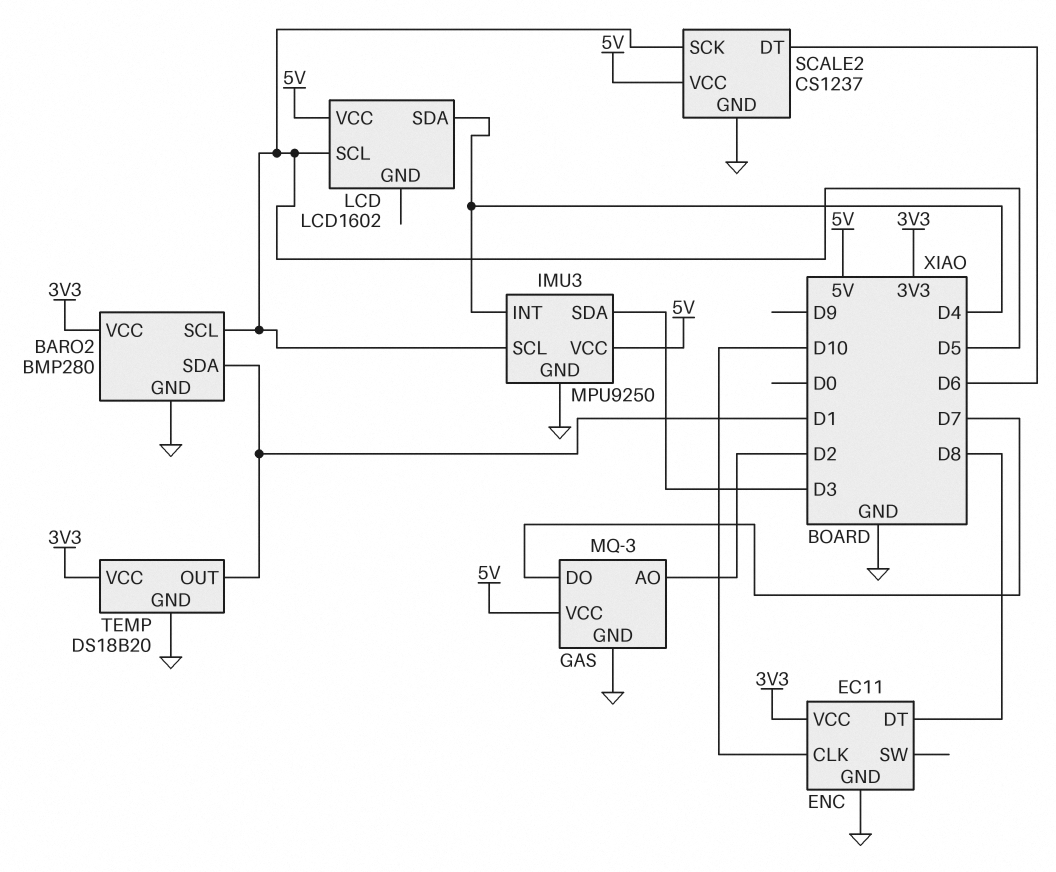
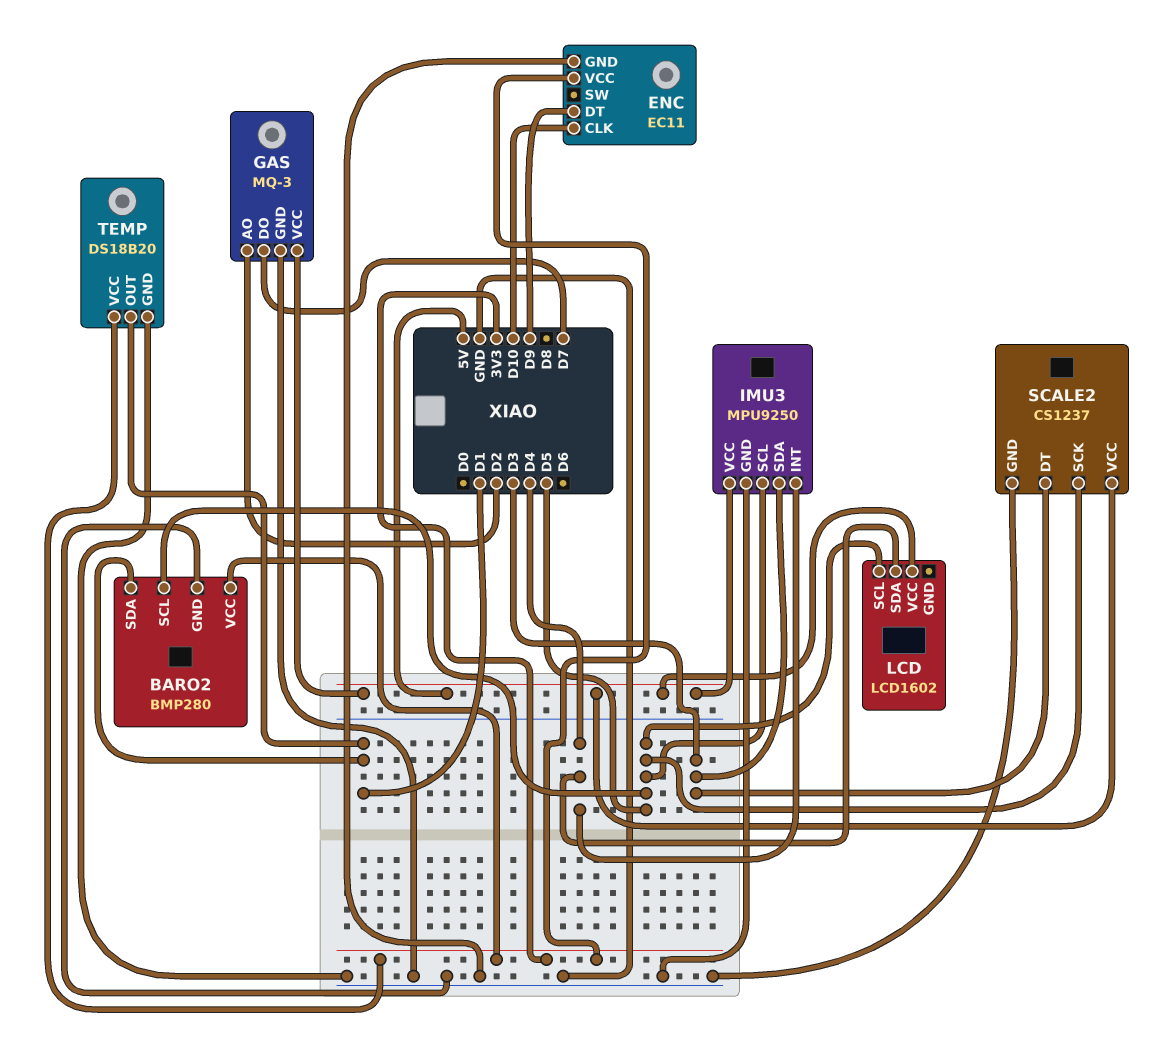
ENC pin DT: D8 -> D9
SCALE2 pin DT: D6 -> D3

